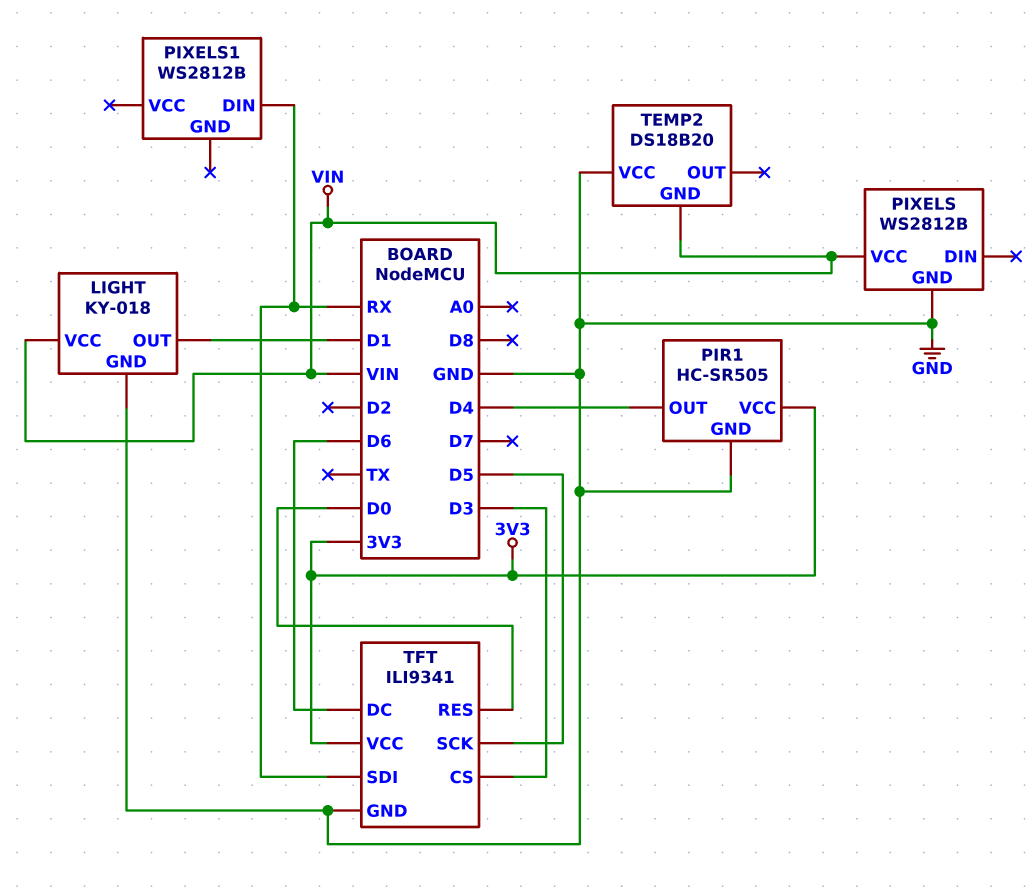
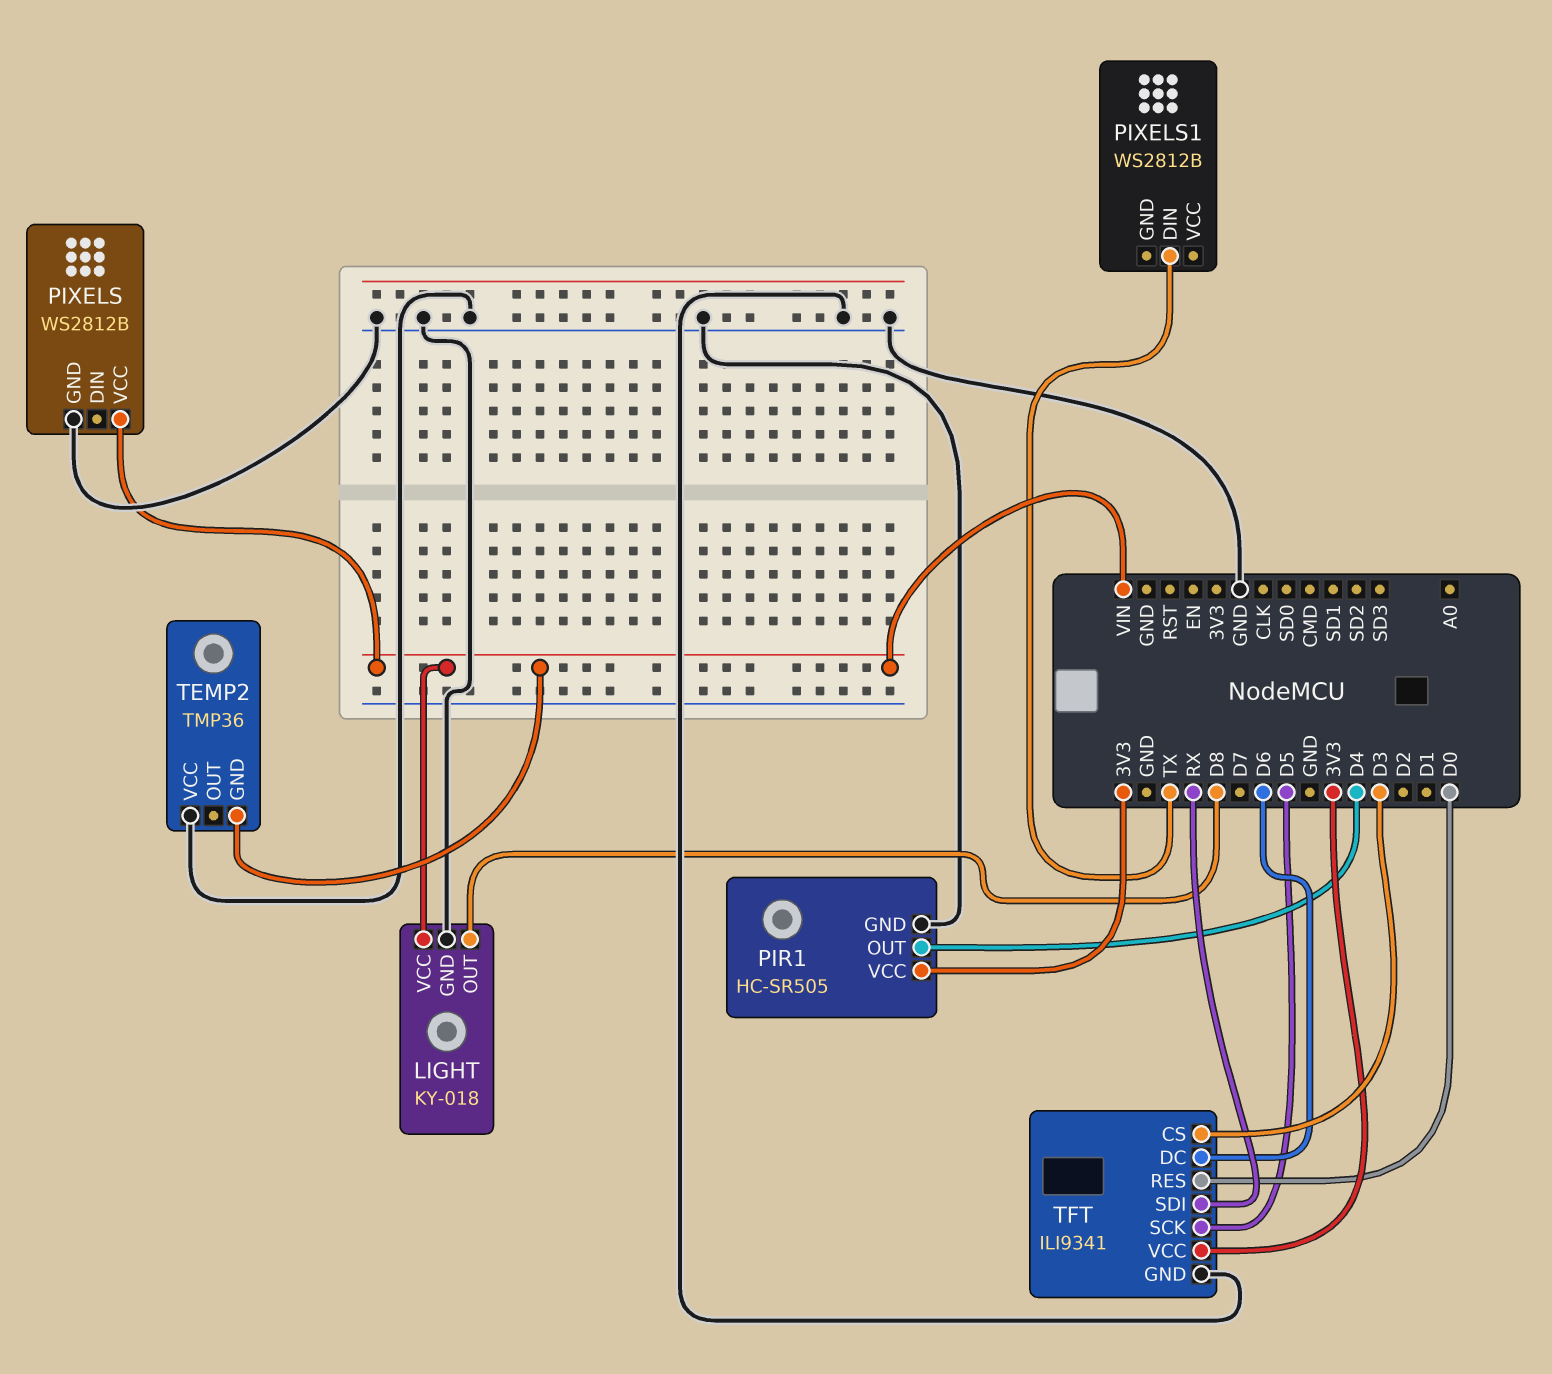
LIGHT pin OUT: D1 -> D8
PIXELS1 pin DIN: RX -> TX
TEMP2: DS18B20 -> TMP36

